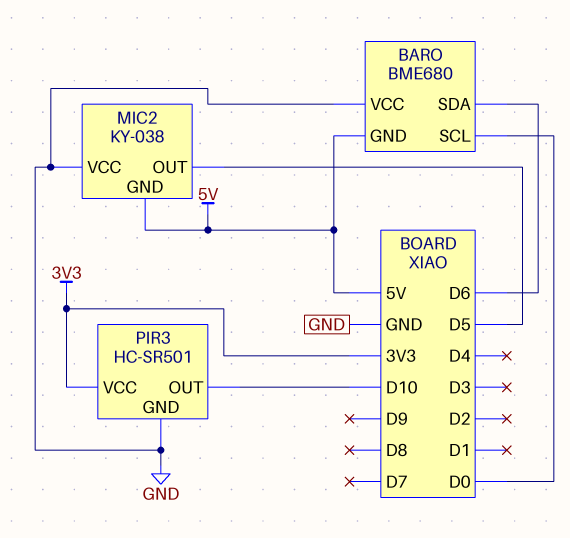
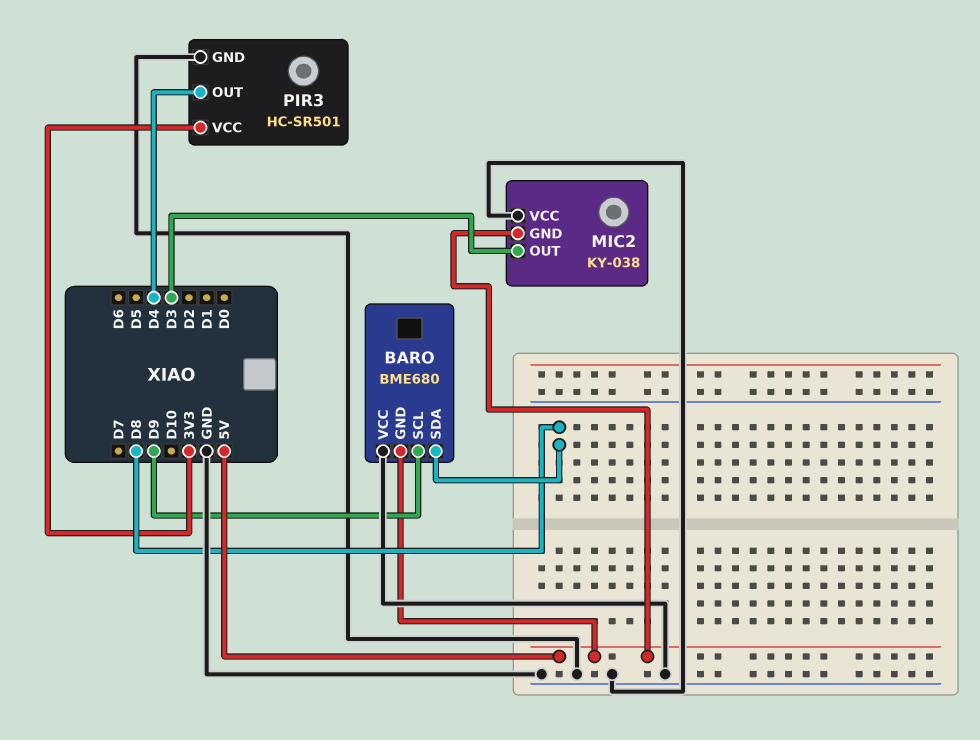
BARO pin SCL: D0 -> D9
BARO pin SDA: D6 -> D8
MIC2 pin OUT: D5 -> D3
PIR3 pin OUT: D10 -> D4

